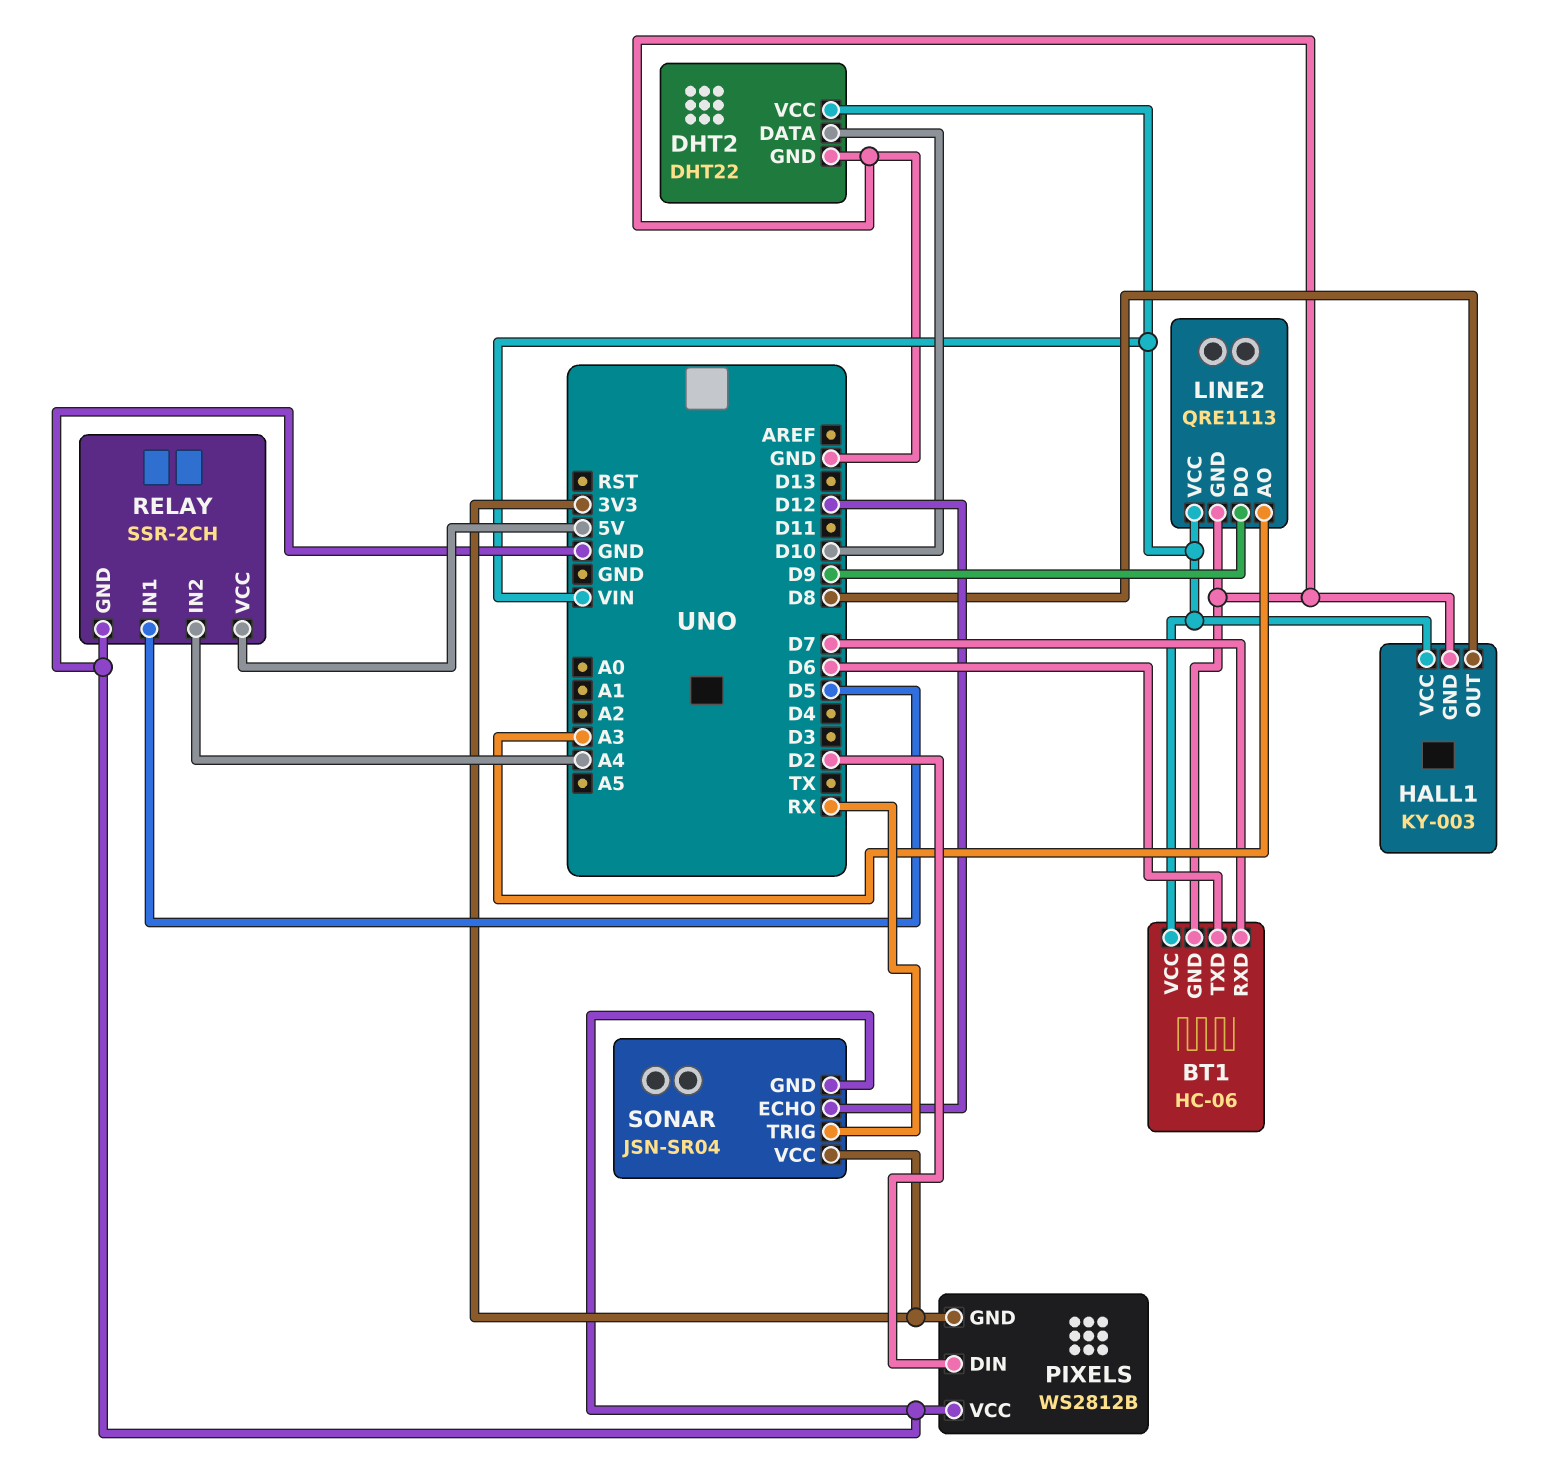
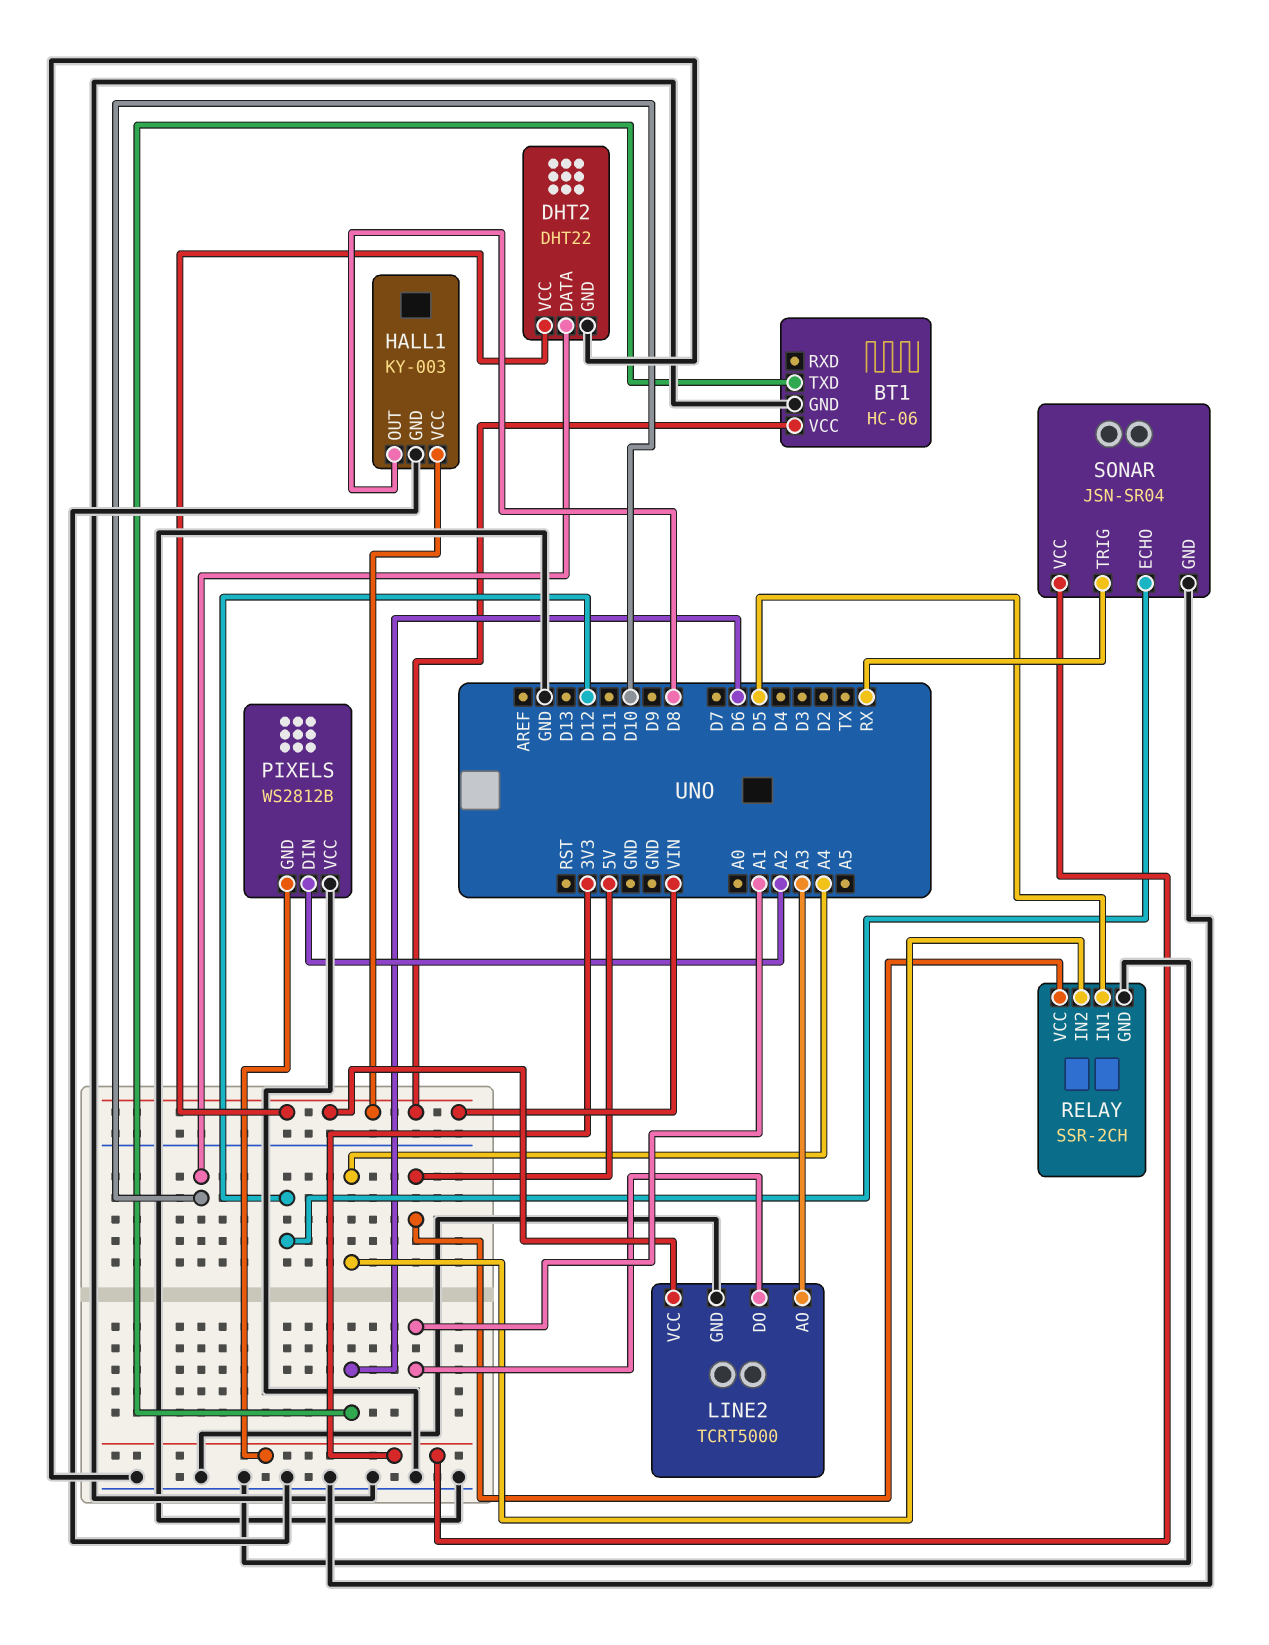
BT1 pin RXD: D7 -> none
LINE2: QRE1113 -> TCRT5000
LINE2 pin DO: D9 -> A1
PIXELS pin DIN: D2 -> A2

